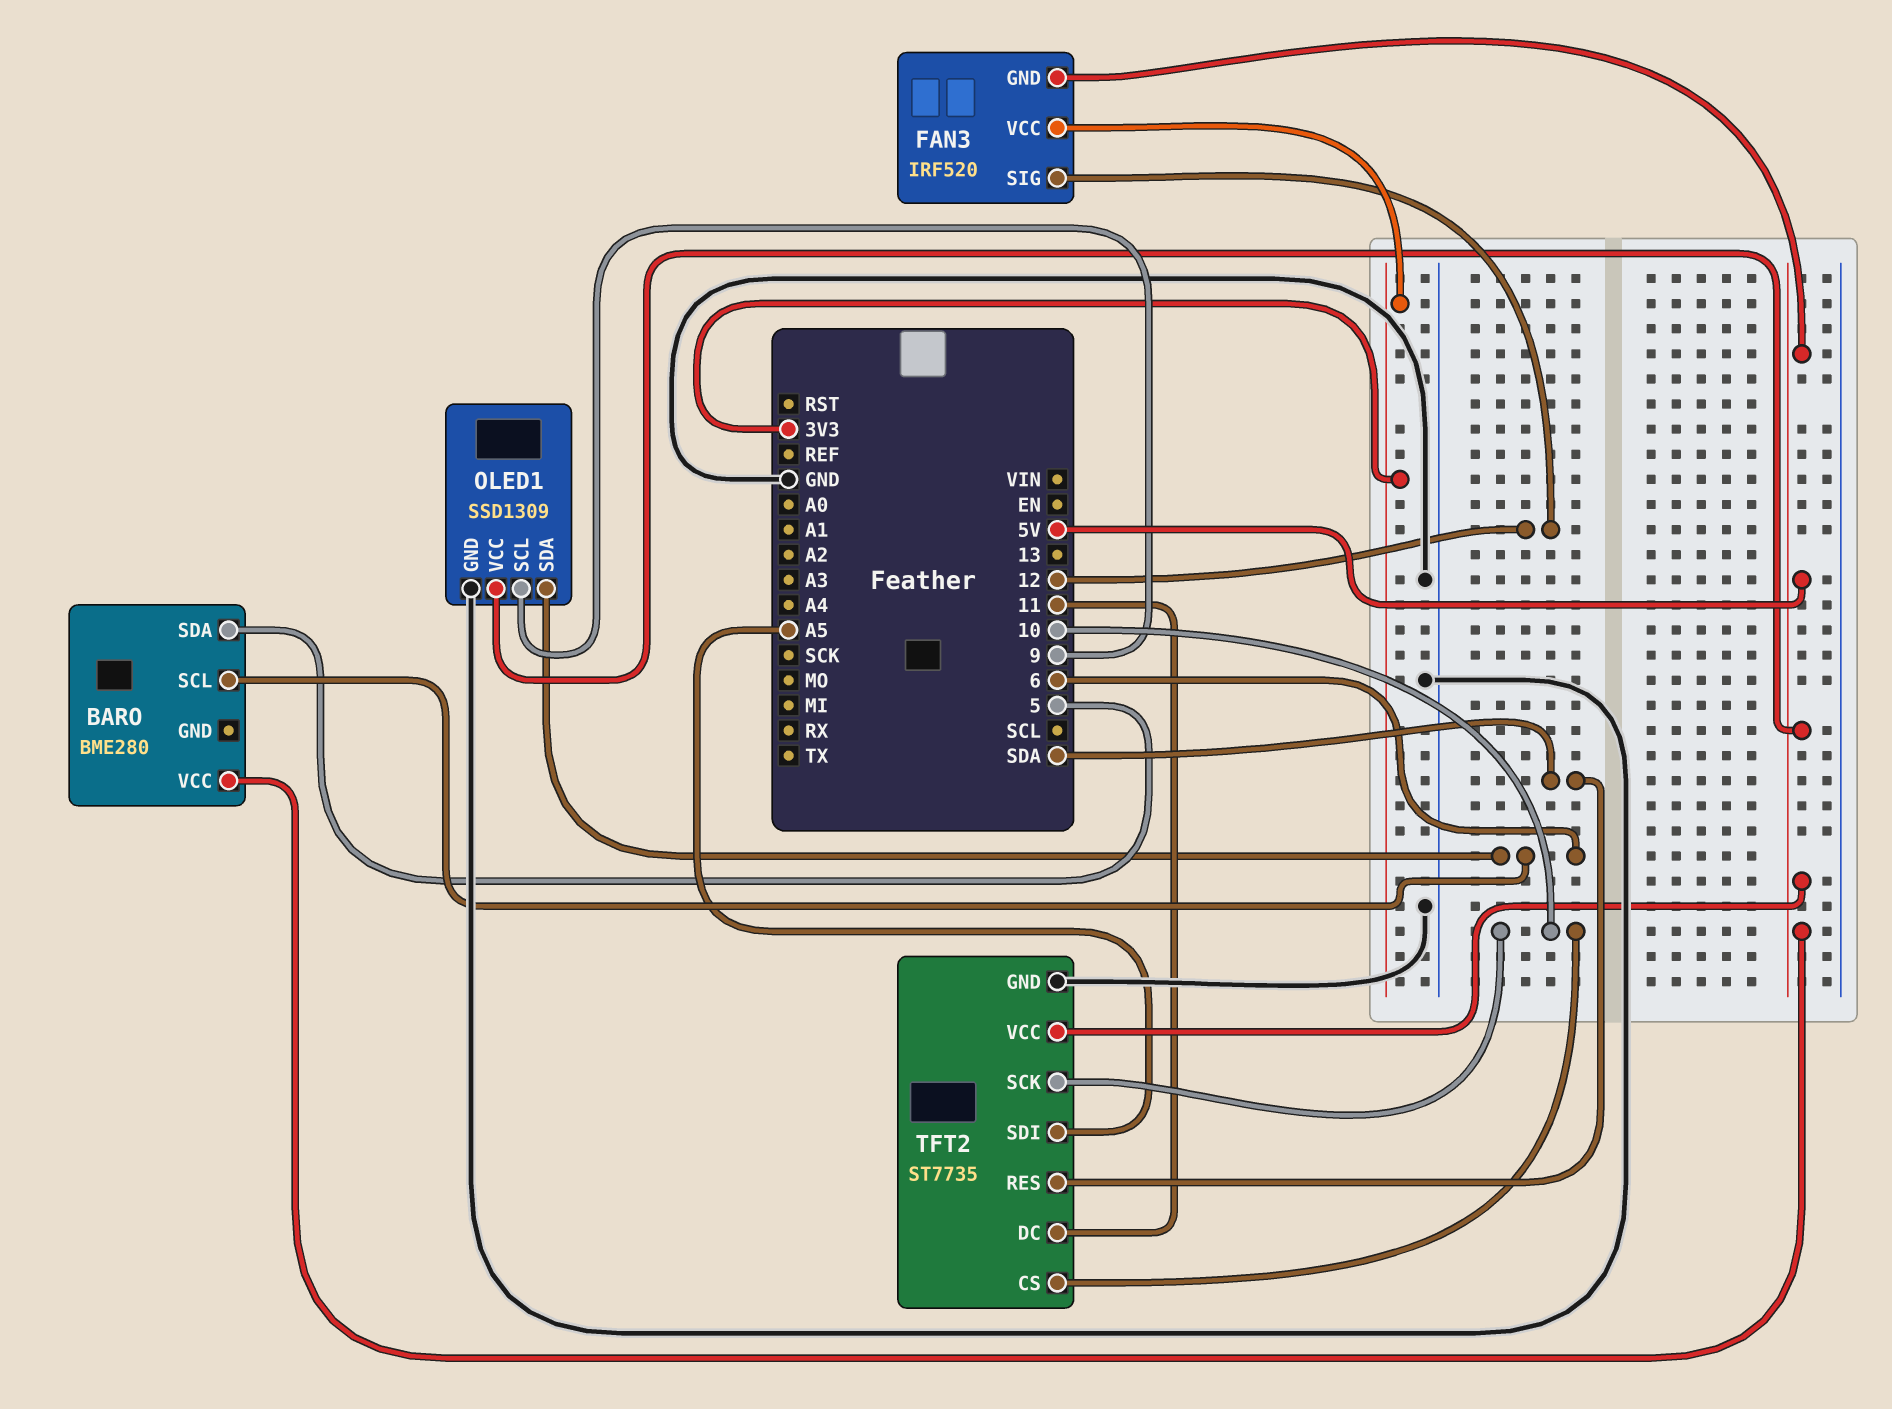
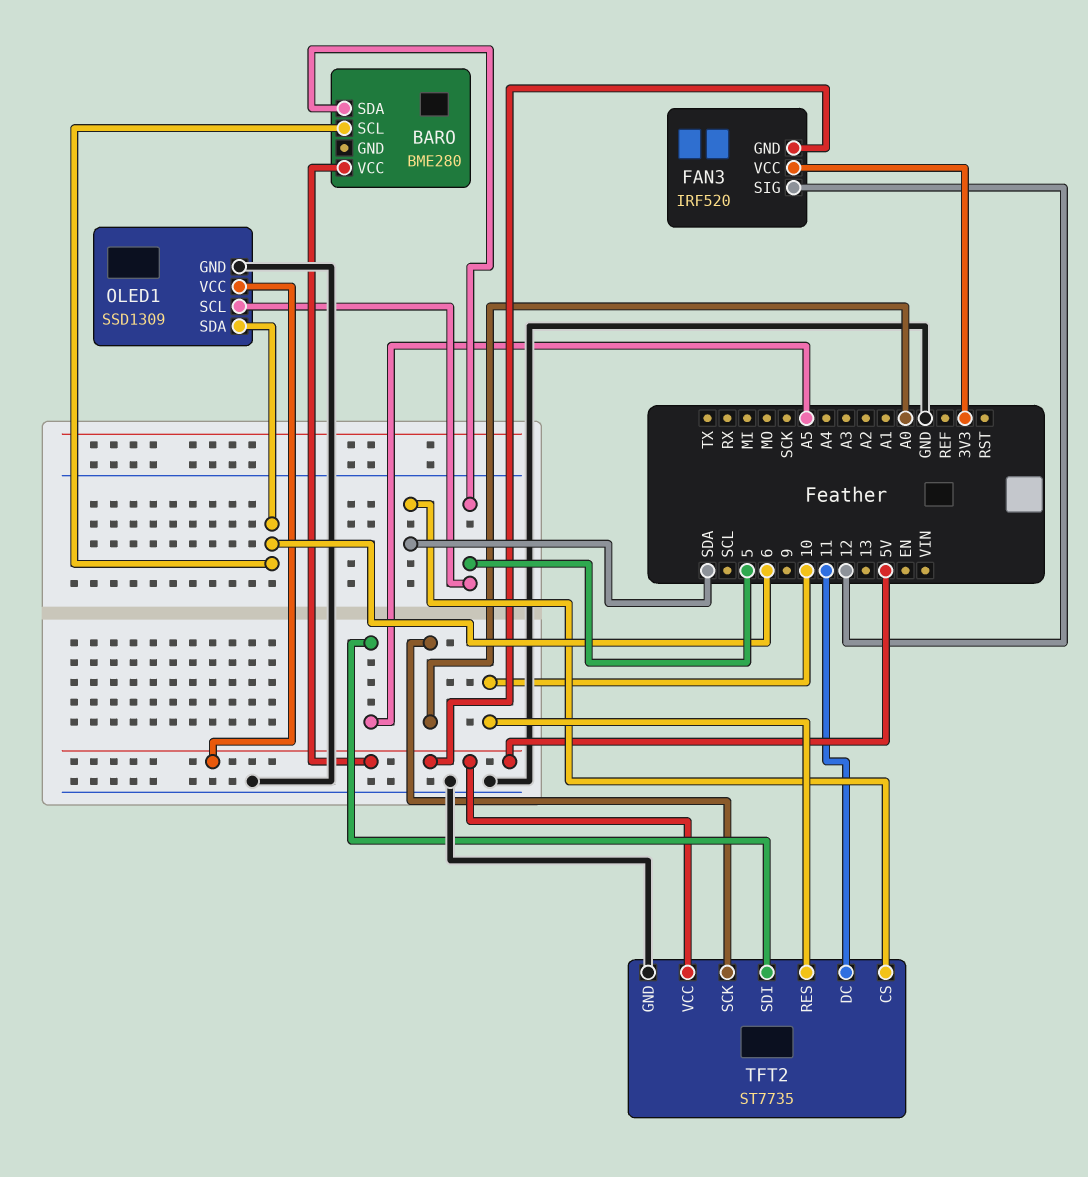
OLED1 pin SCL: 9 -> 5
TFT2 pin CS: 10 -> SDA
TFT2 pin RES: SDA -> 10
TFT2 pin SCK: 10 -> A0

